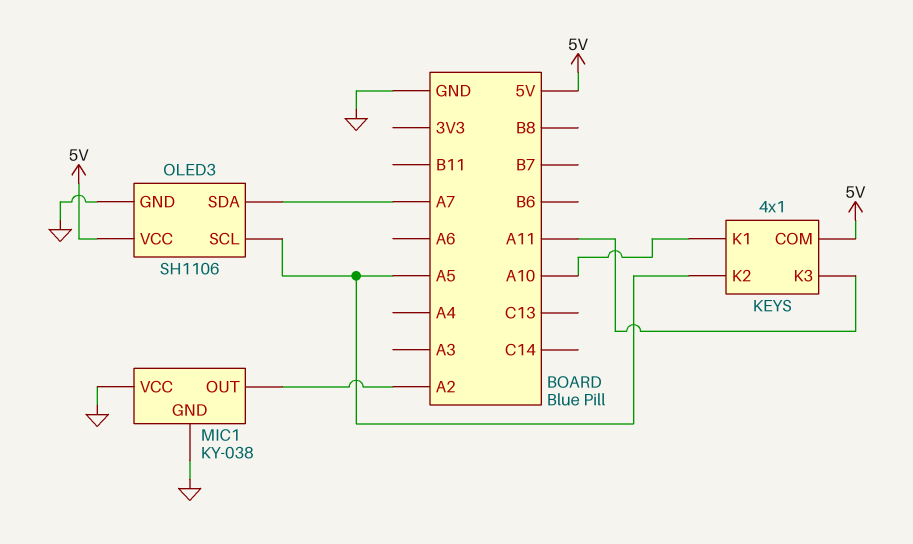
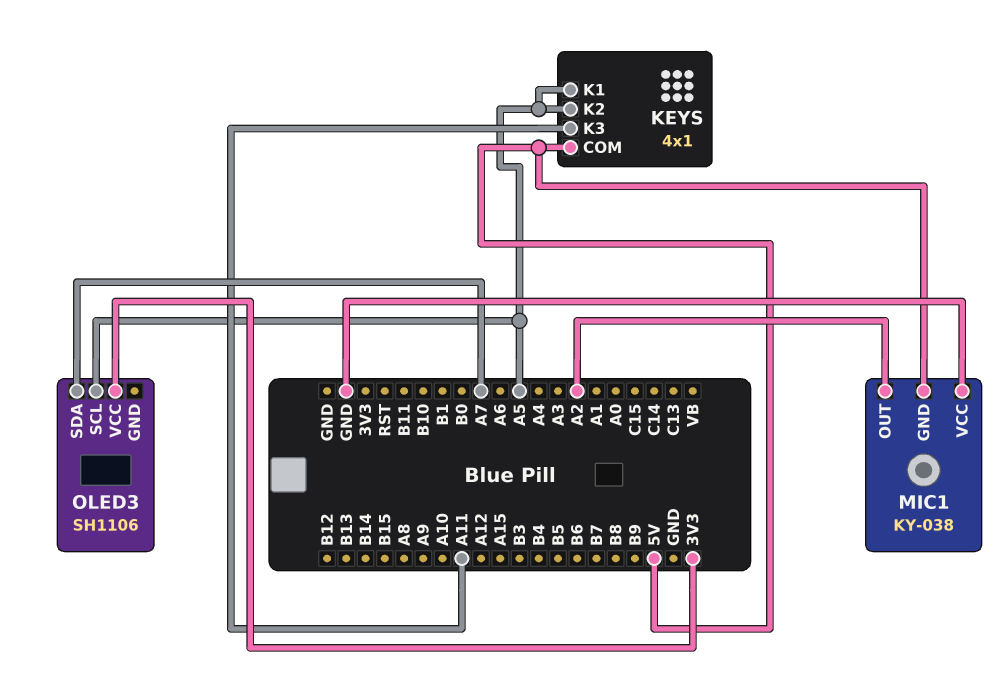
KEYS pin K1: A10 -> A5
MIC1 pin GND: GND -> 5V
OLED3 pin GND: GND -> none
OLED3 pin VCC: 5V -> 3V3

